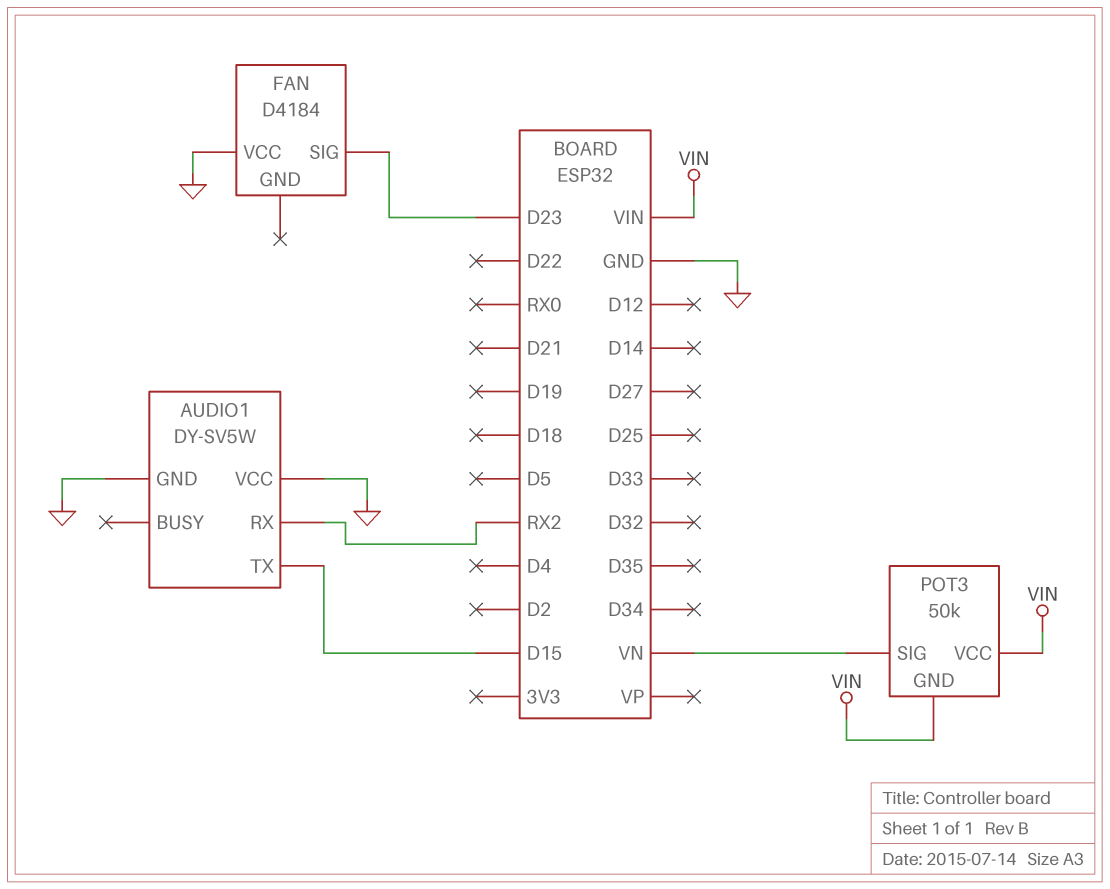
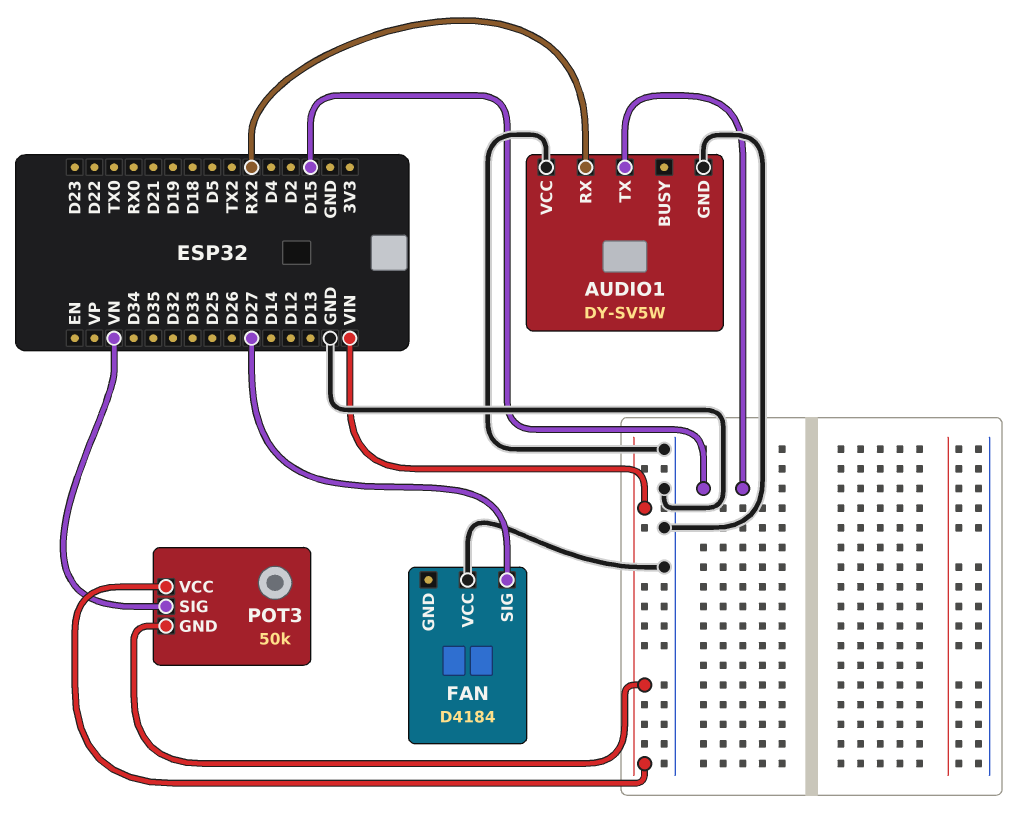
FAN pin SIG: D23 -> D27

